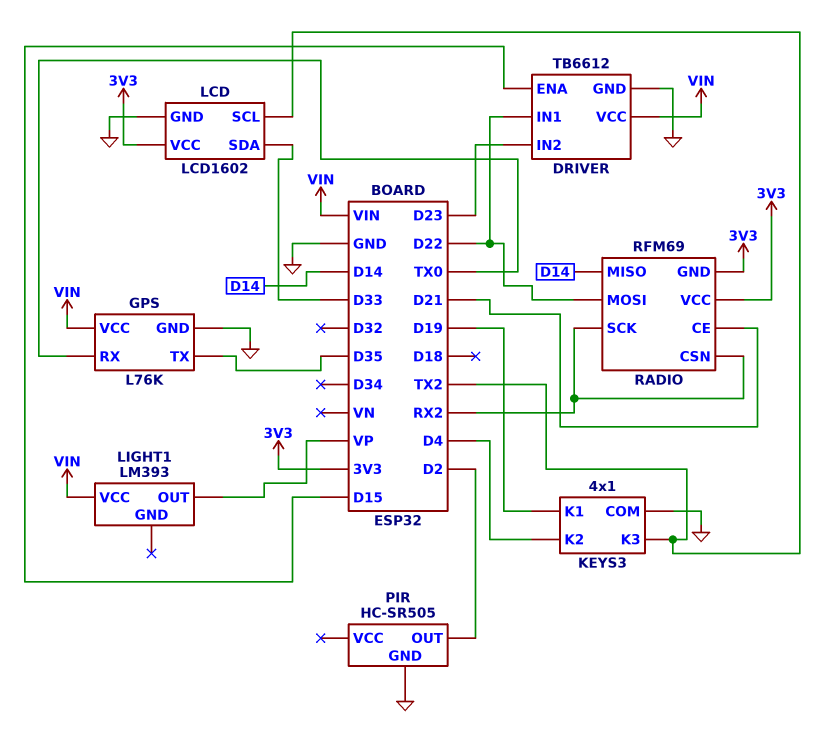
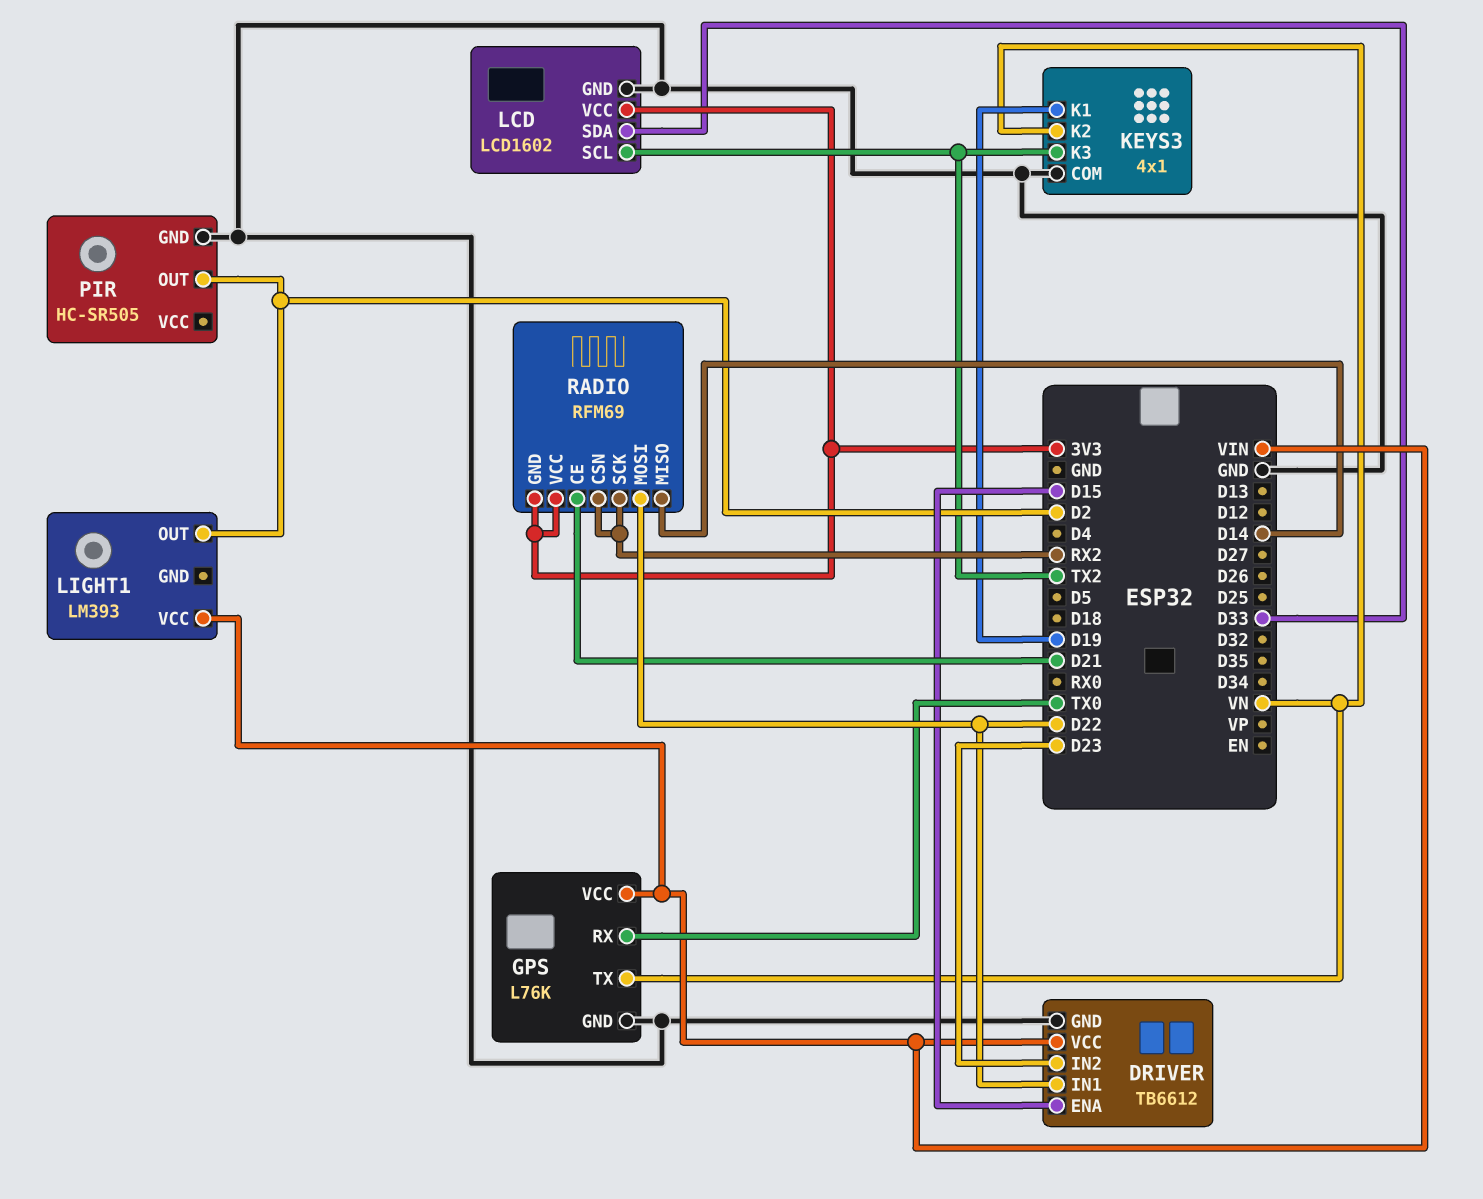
GPS pin TX: D35 -> VN
KEYS3 pin K2: D4 -> VN
LIGHT1 pin OUT: VP -> D2

